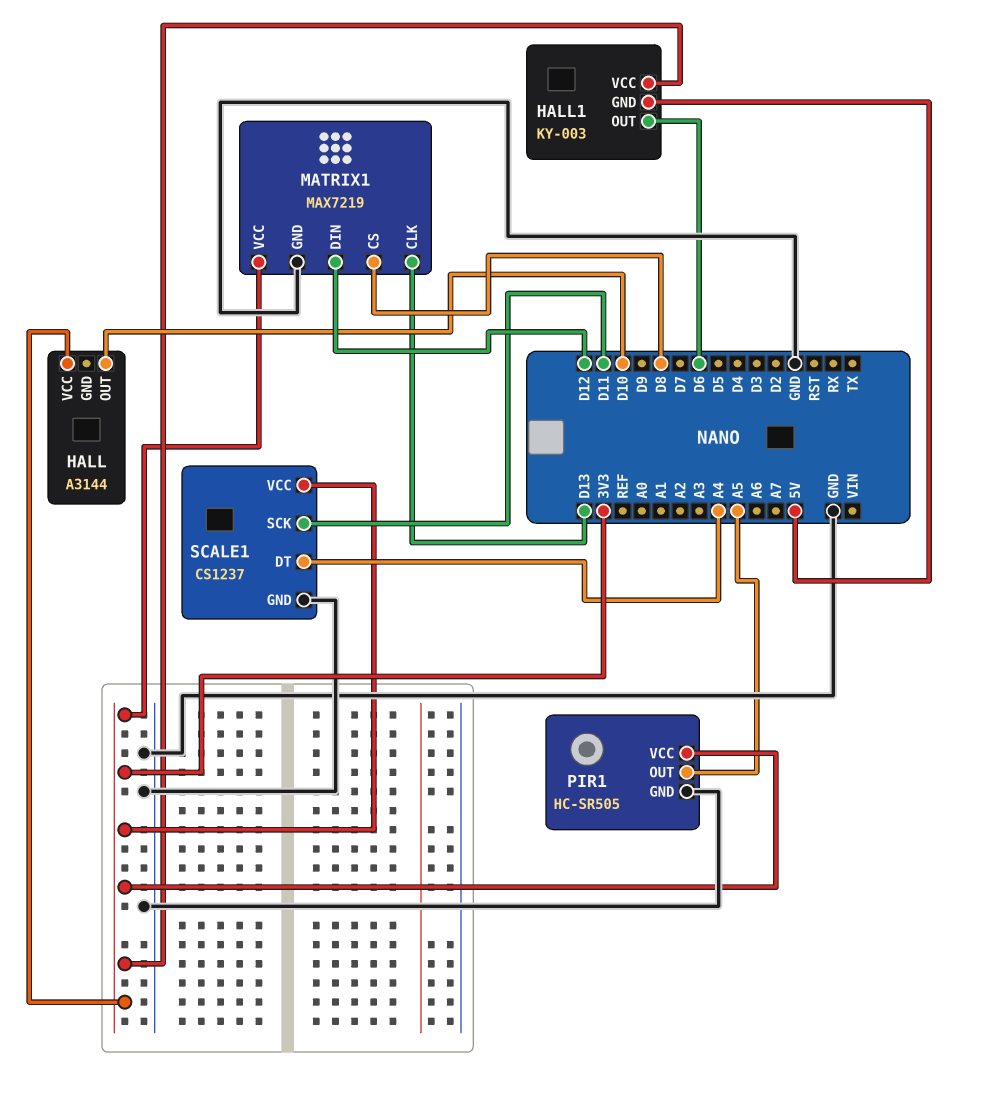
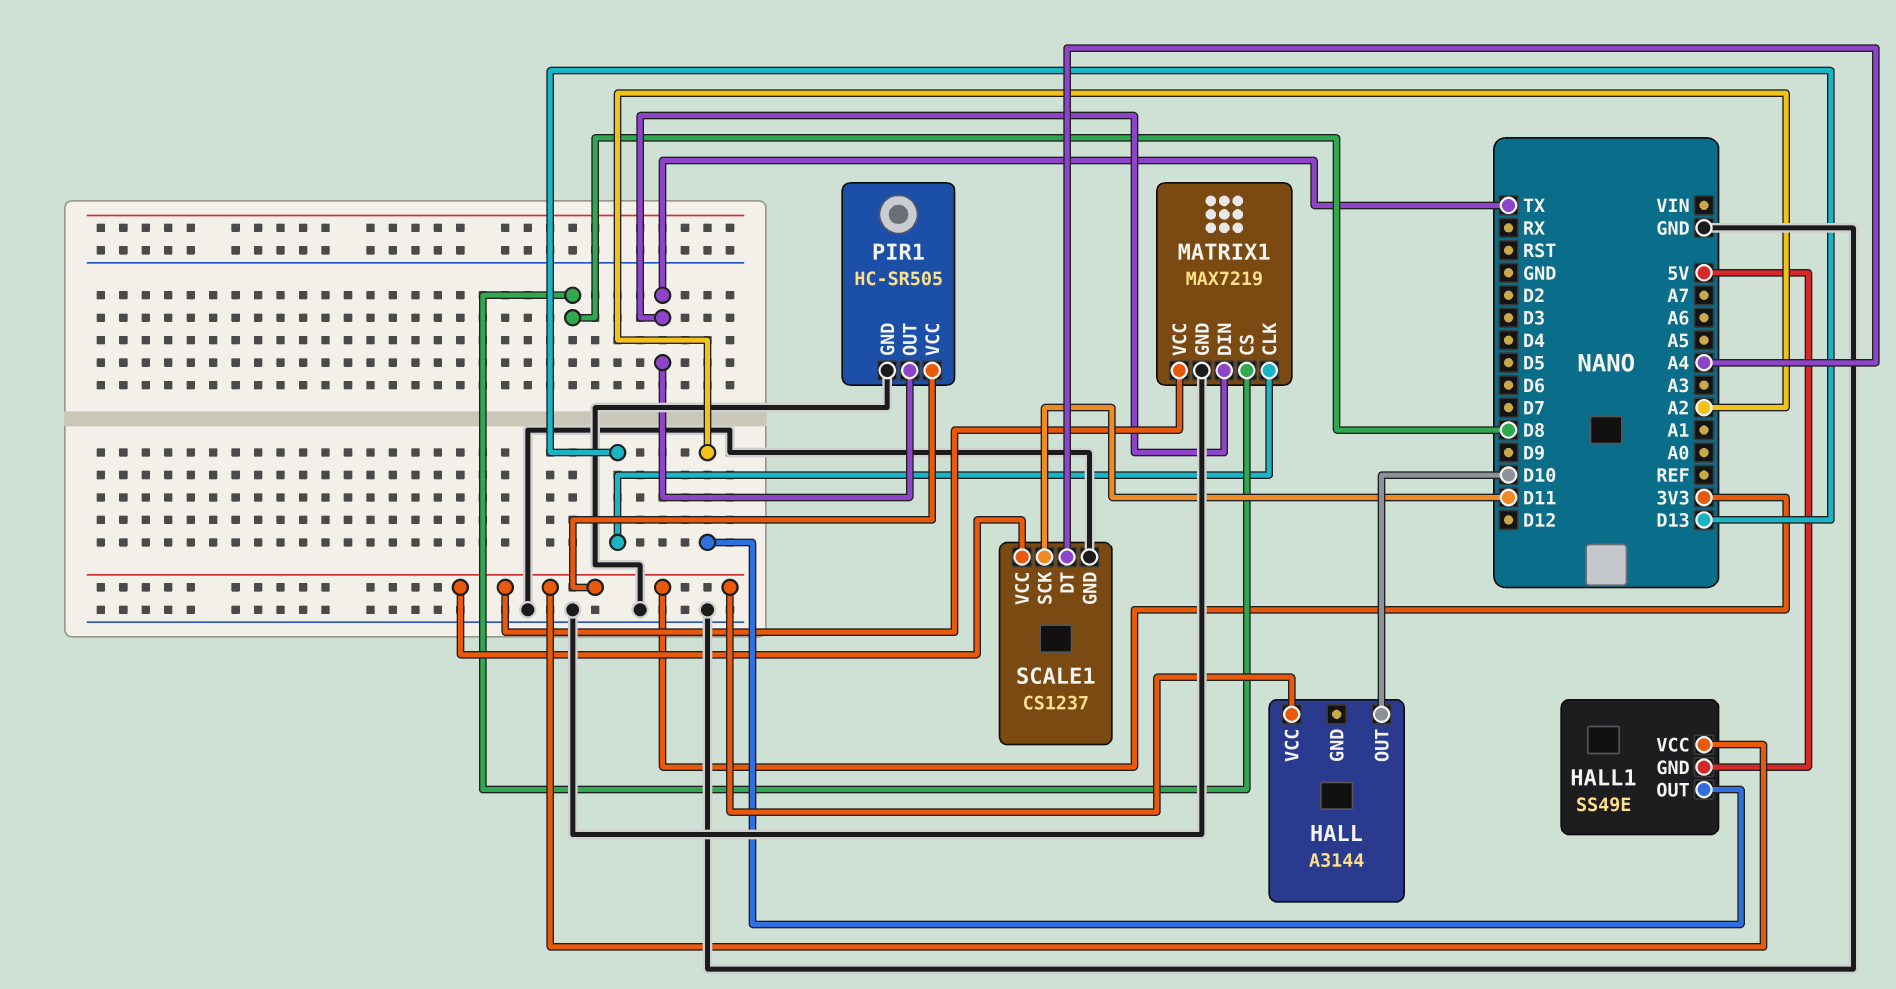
HALL1: KY-003 -> SS49E
HALL1 pin OUT: D6 -> A2
MATRIX1 pin DIN: D12 -> TX
PIR1 pin OUT: A5 -> TX

